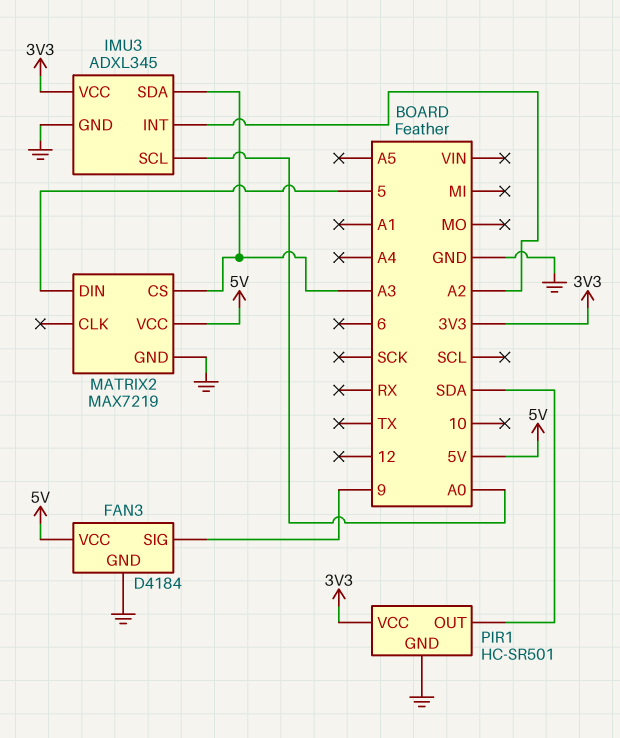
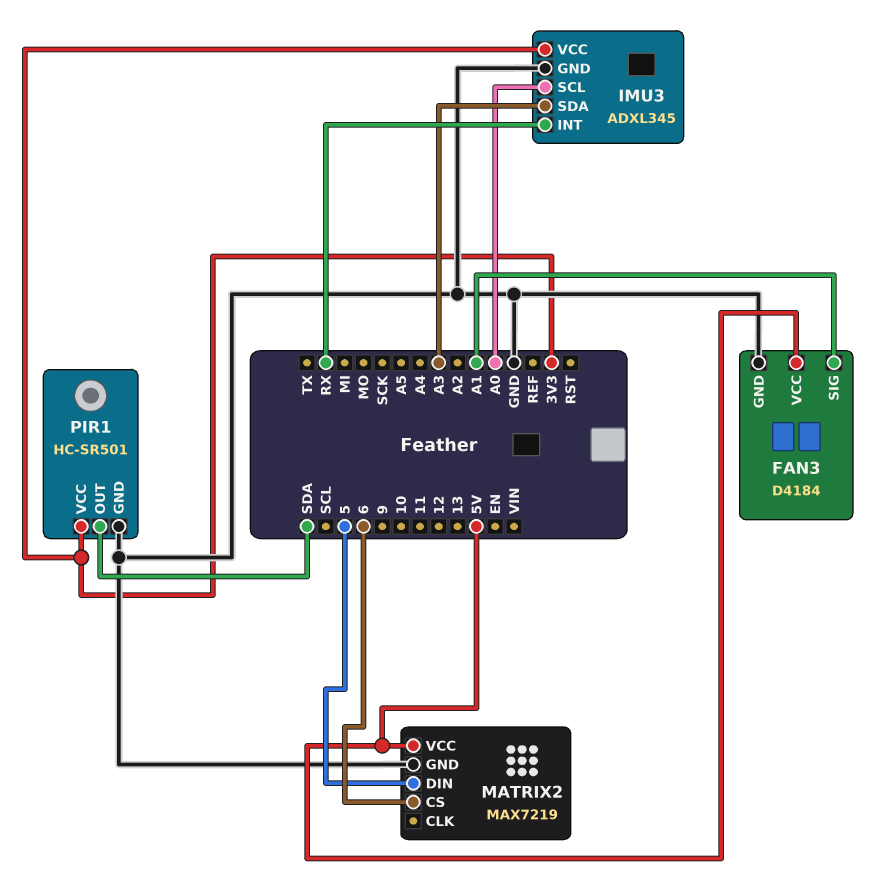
FAN3 pin SIG: 9 -> A1
IMU3 pin INT: A2 -> RX
MATRIX2 pin CS: A3 -> 6

